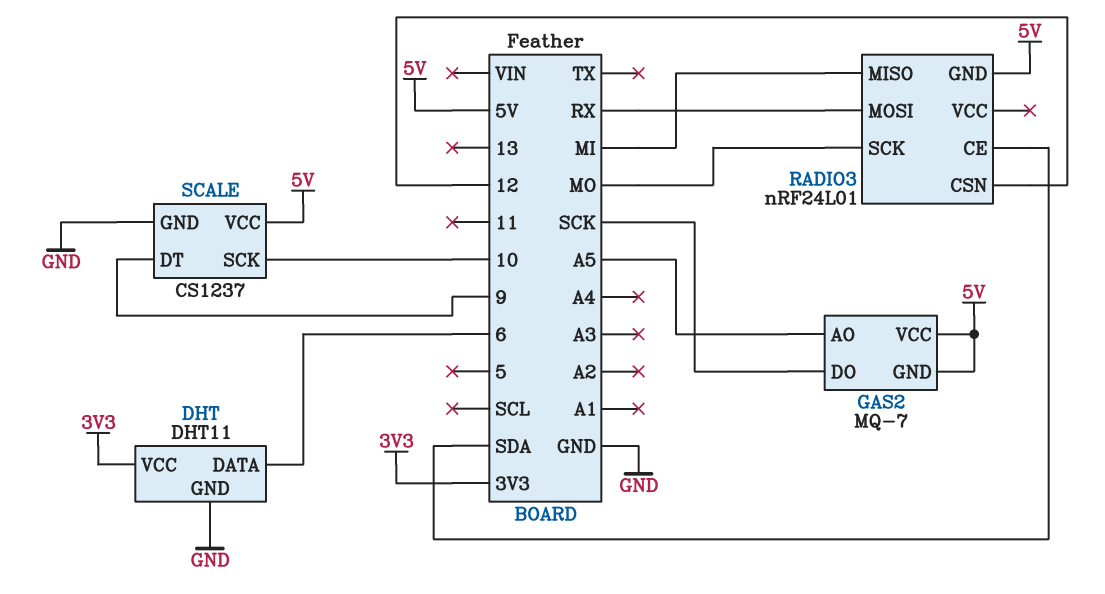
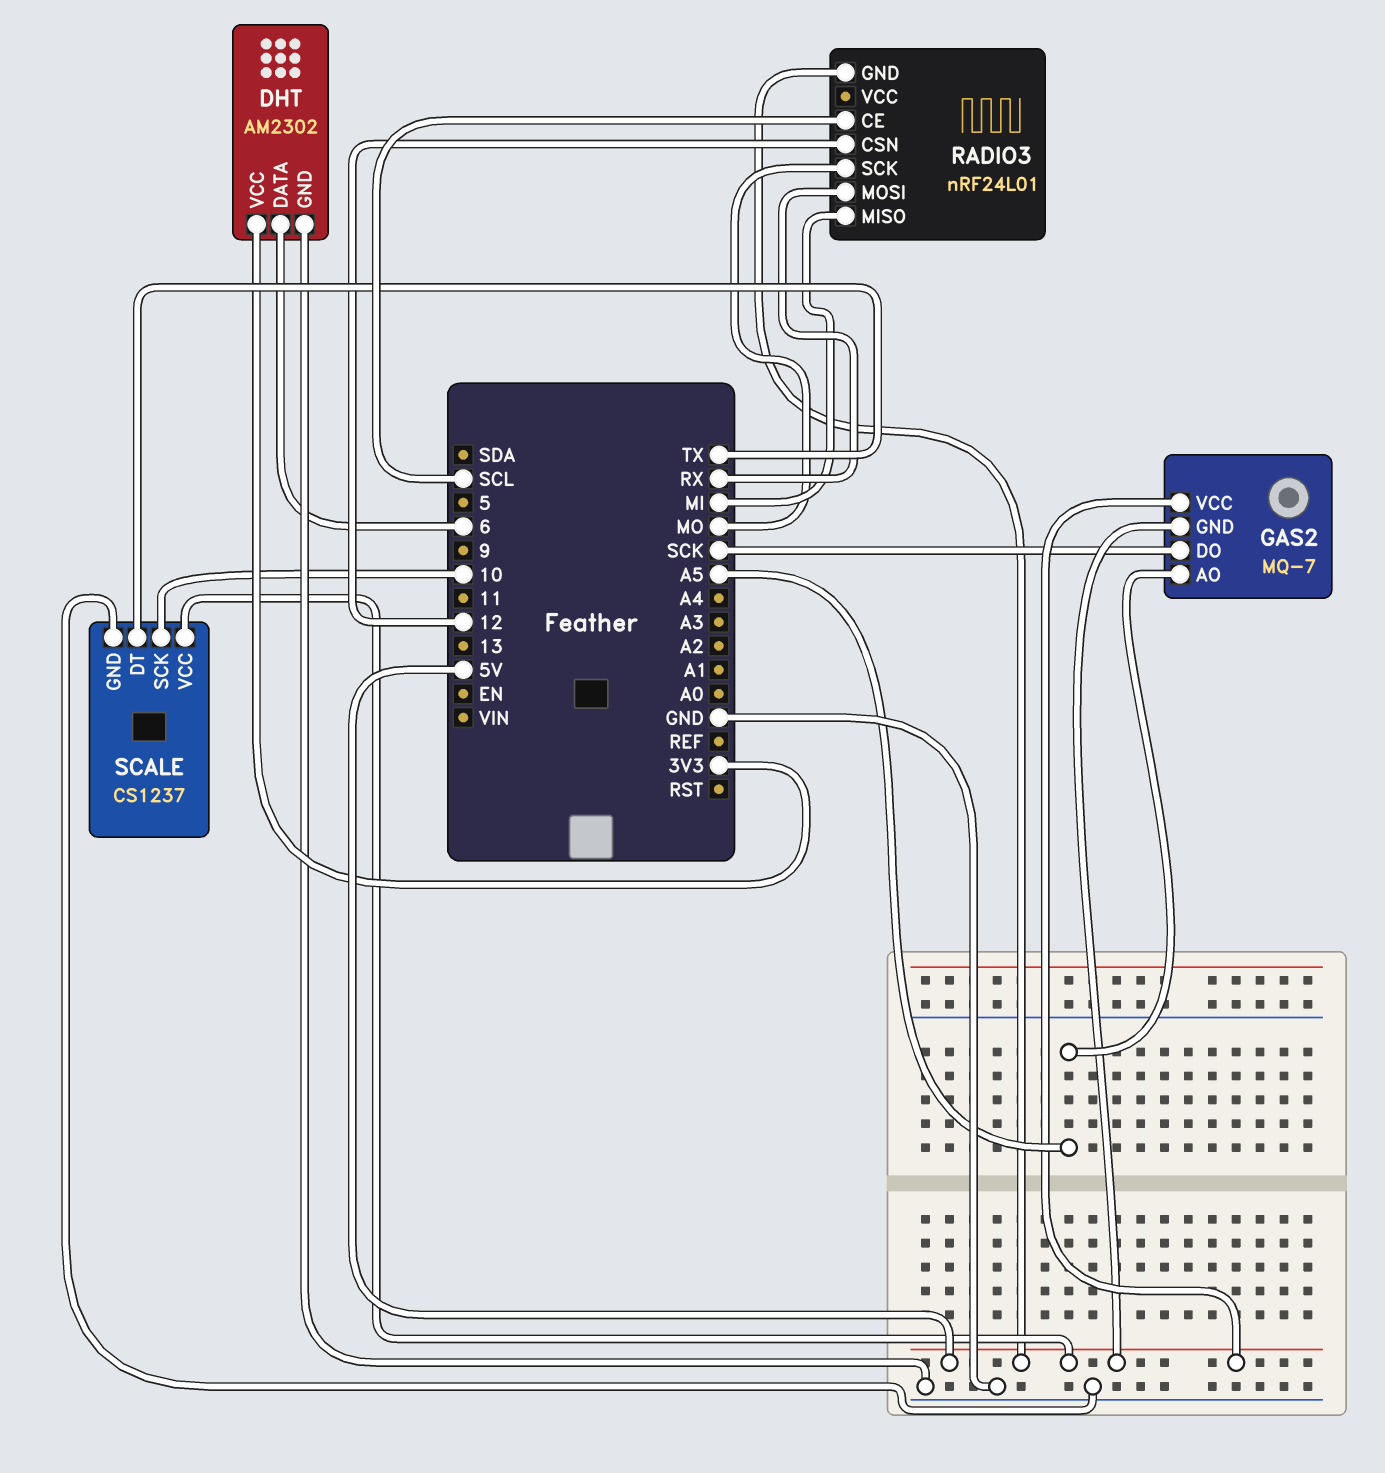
DHT: DHT11 -> AM2302
RADIO3 pin CE: SDA -> SCL
SCALE pin DT: 9 -> TX

